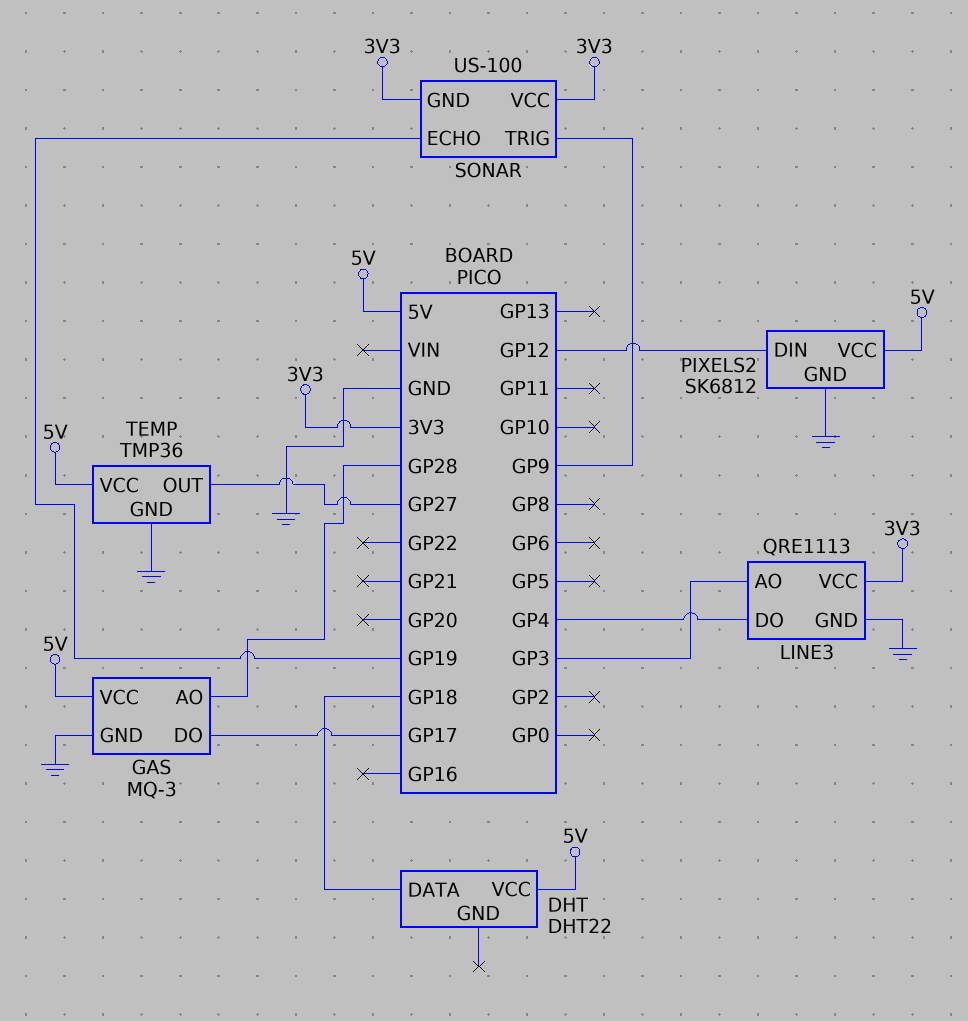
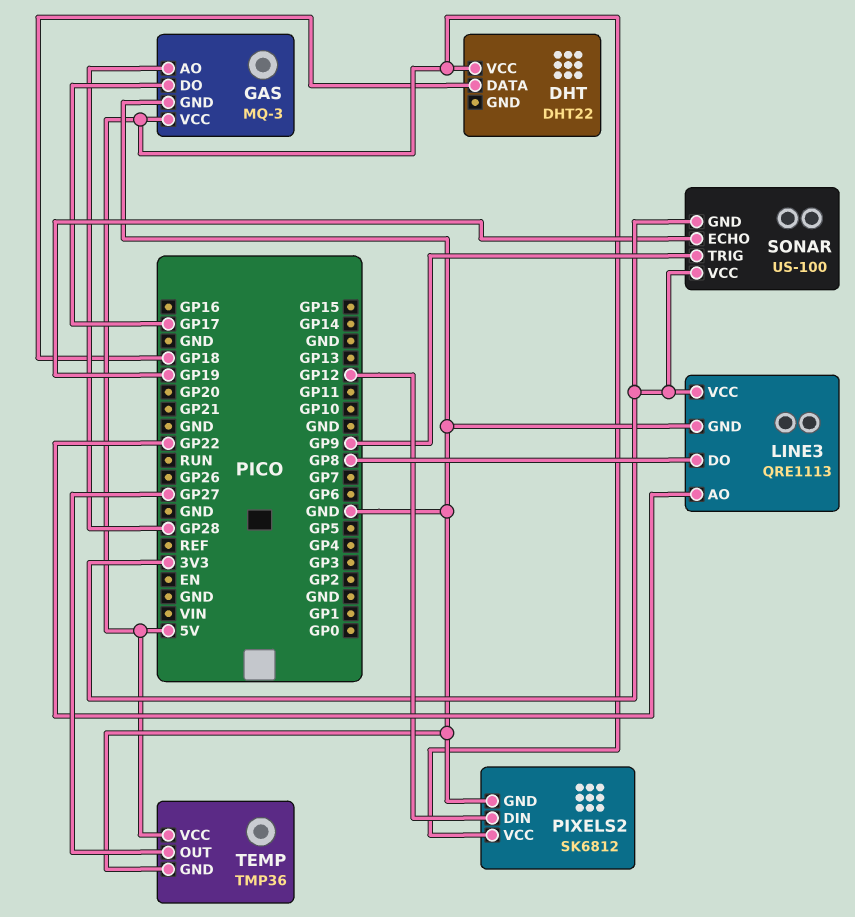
LINE3 pin AO: GP3 -> GP22
LINE3 pin DO: GP4 -> GP8

